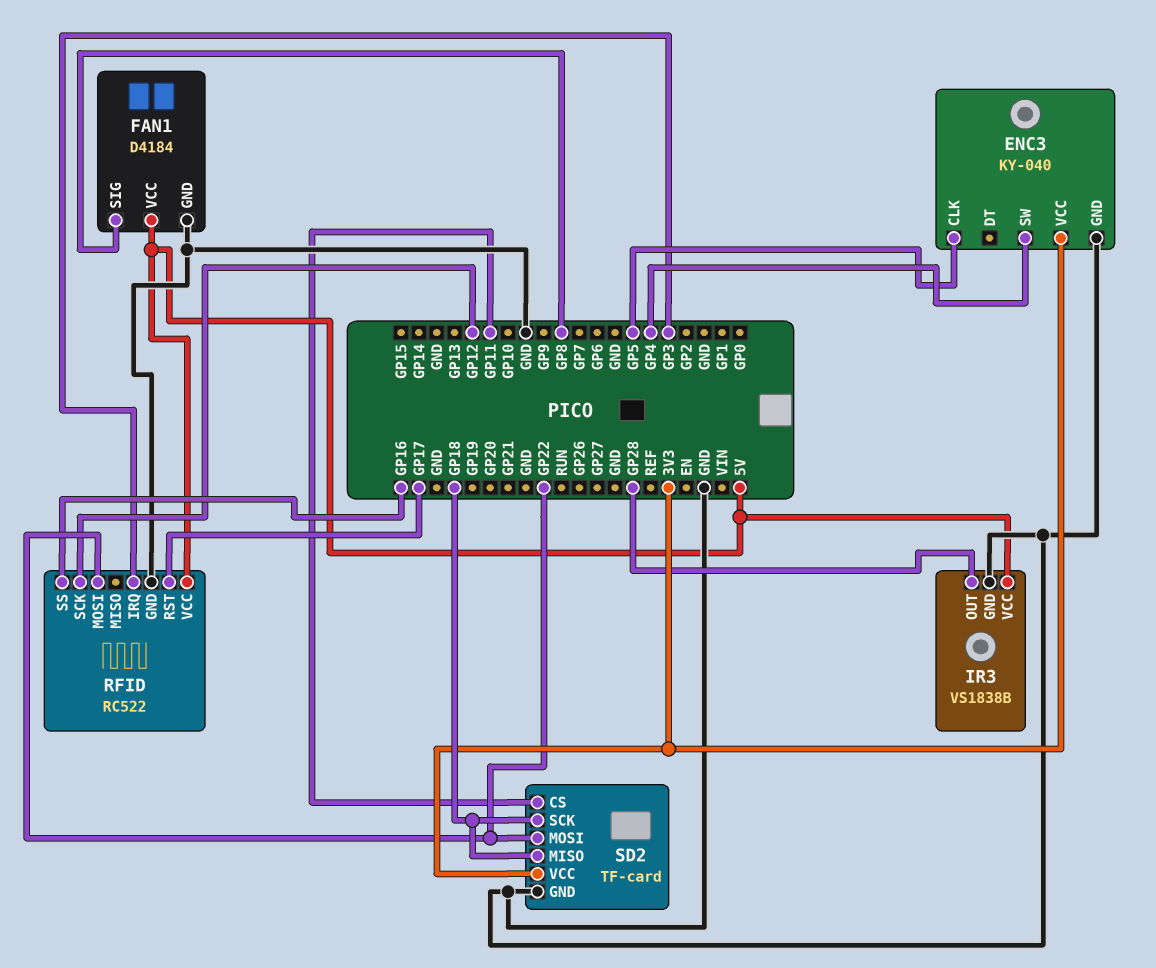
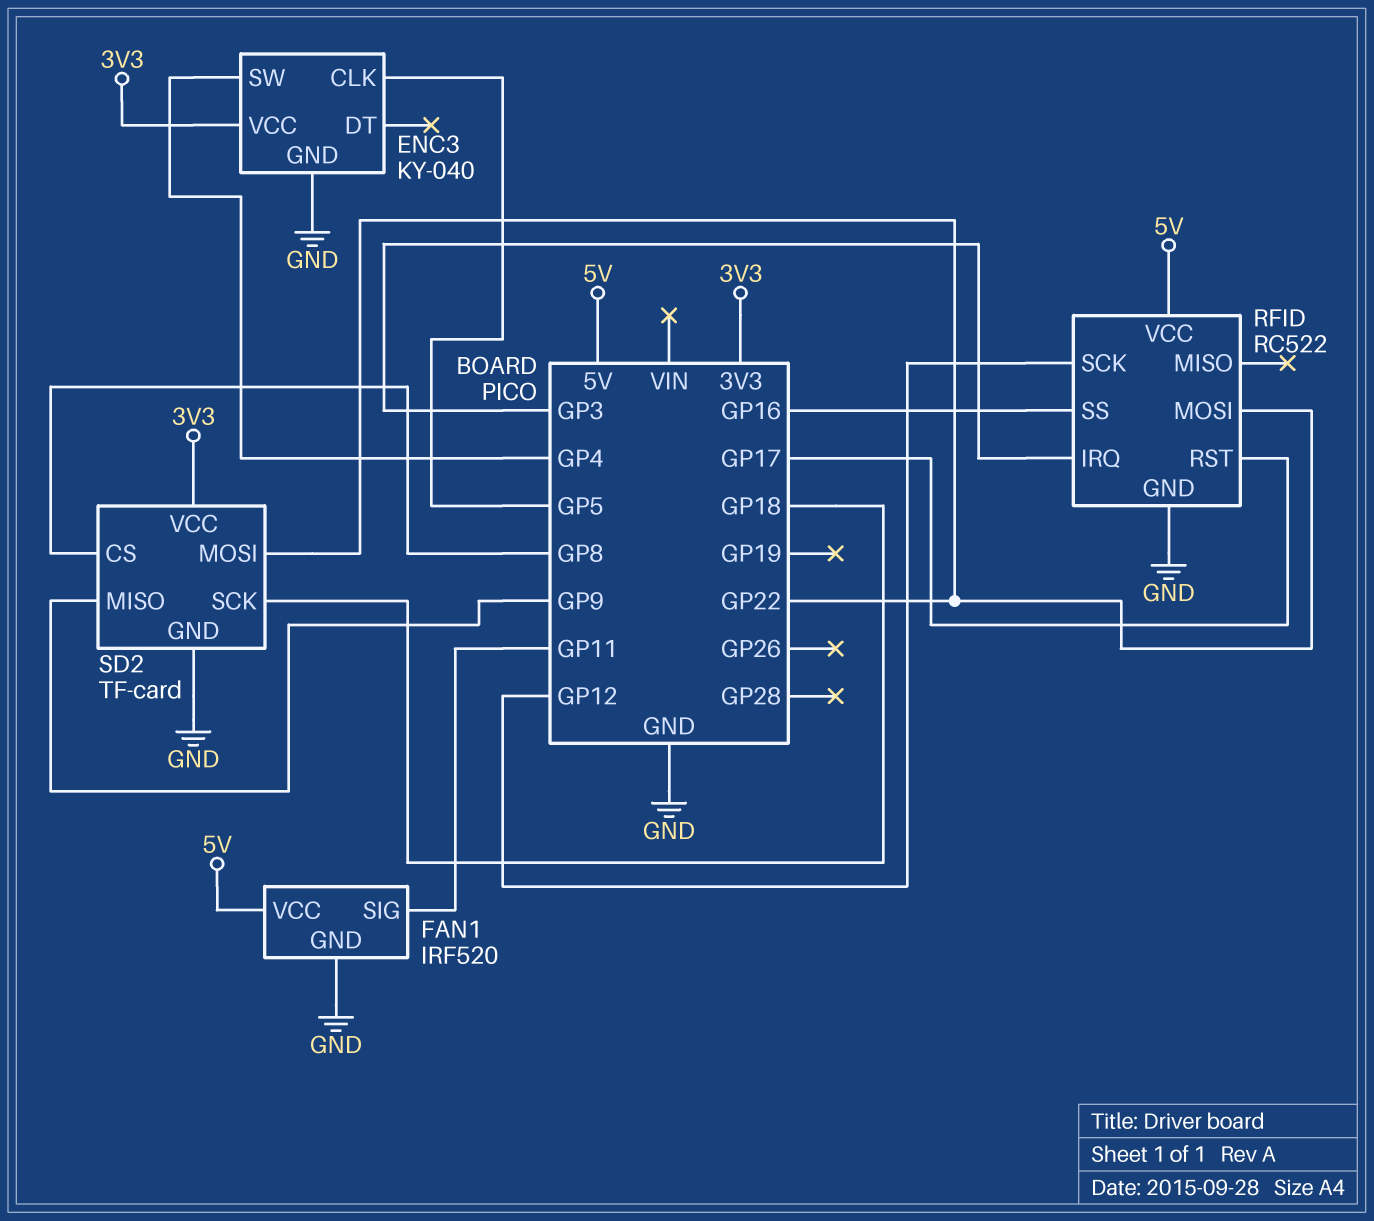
FAN1: D4184 -> IRF520
FAN1 pin SIG: GP8 -> GP11
IR3: VS1838B -> none
IR3 pin GND: GND -> none
IR3 pin OUT: GP28 -> none
IR3 pin VCC: 5V -> none
SD2 pin CS: GP11 -> GP8
SD2 pin MISO: GP18 -> GP9

